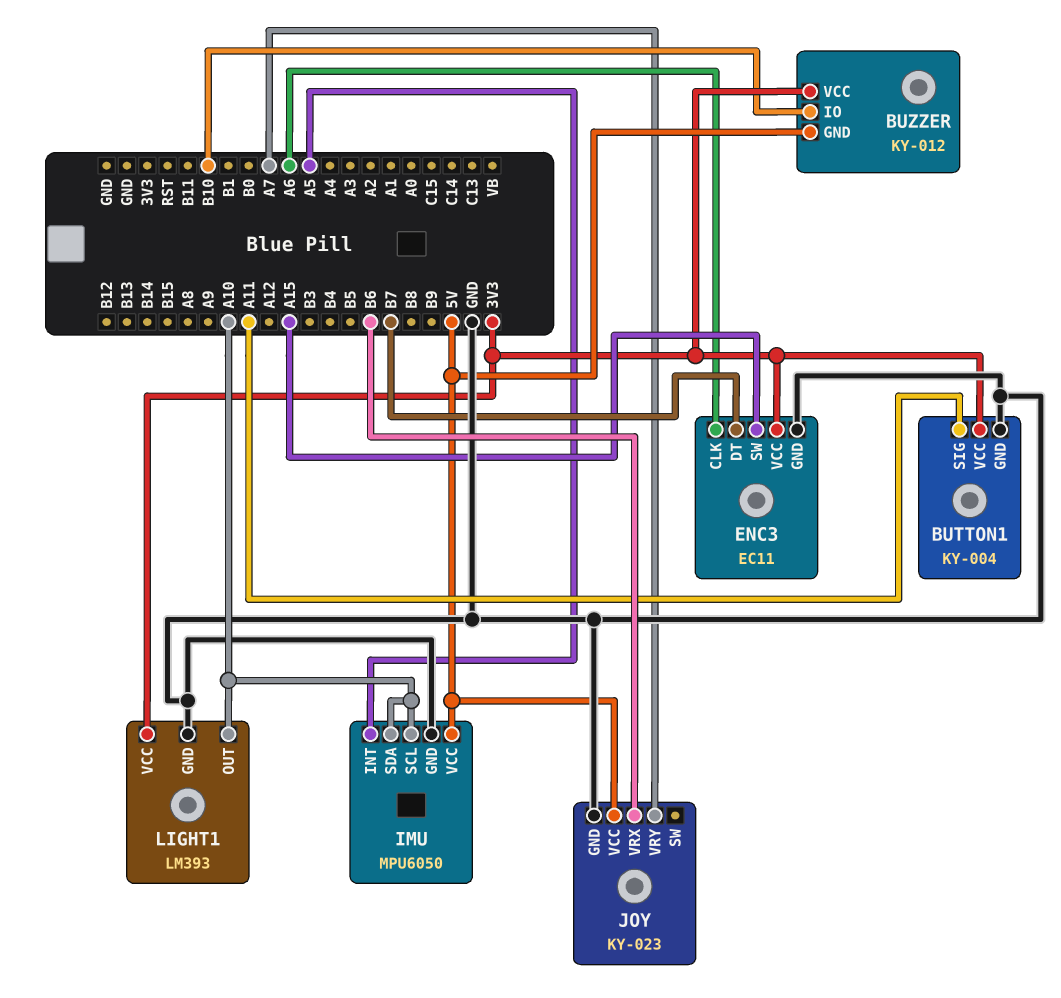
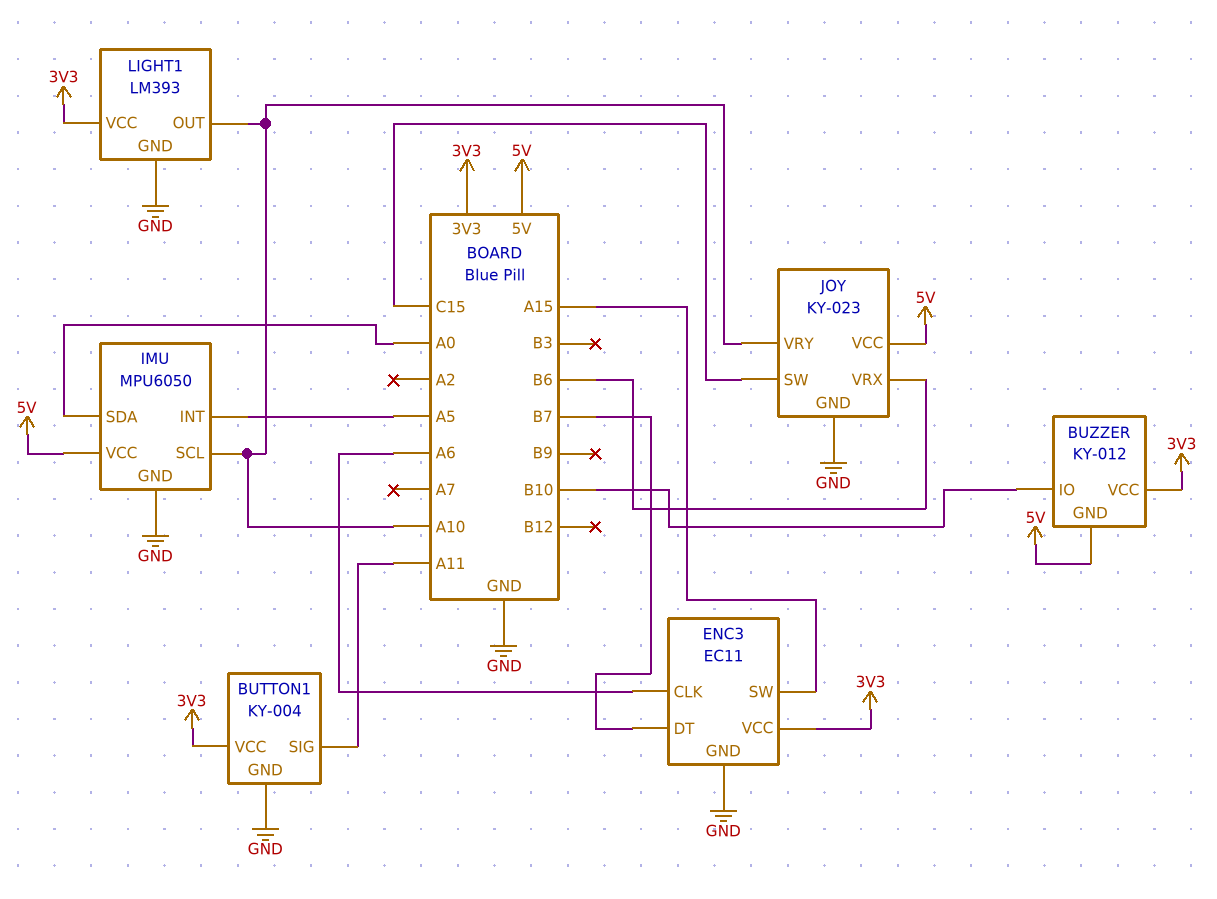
IMU pin SDA: A10 -> A0
JOY pin SW: none -> C15
JOY pin VRY: A7 -> A10

